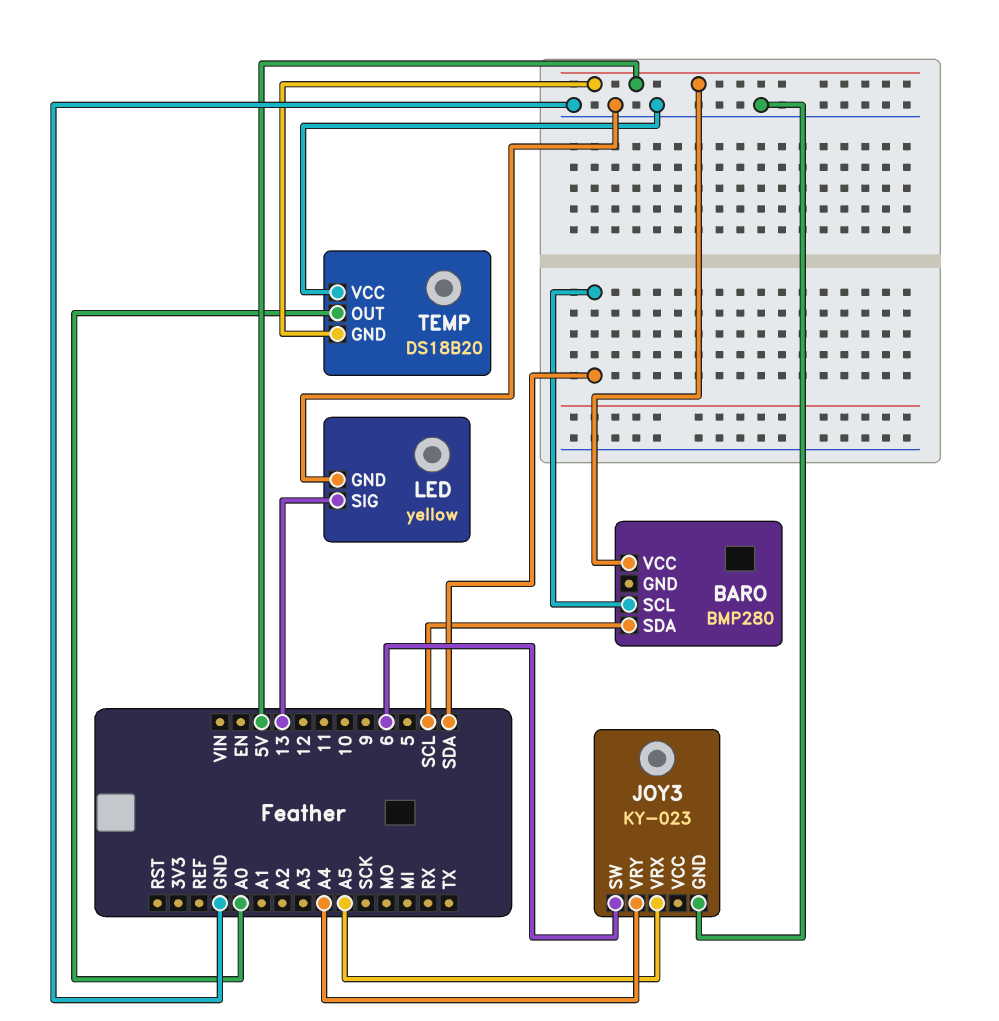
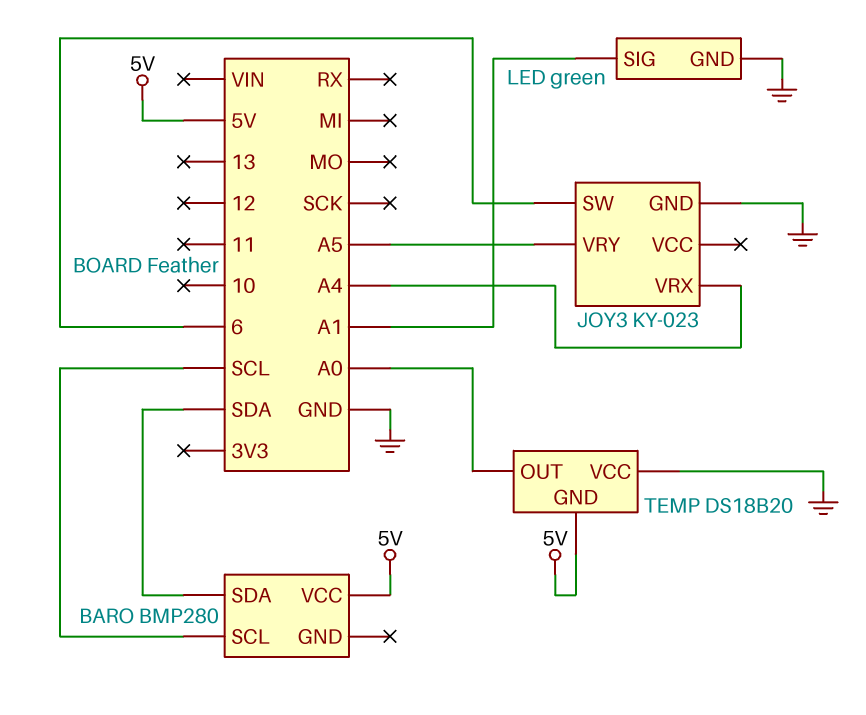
BARO pin SCL: SDA -> SCL
BARO pin SDA: SCL -> SDA
JOY3 pin VRX: A5 -> A4
JOY3 pin VRY: A4 -> A5
LED: yellow -> green
LED pin SIG: 13 -> A1

